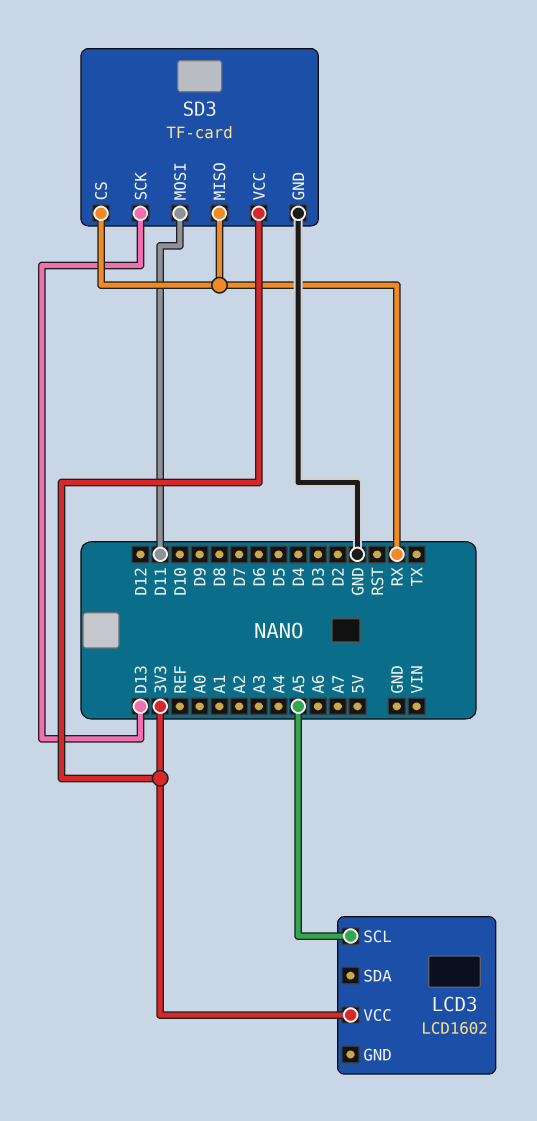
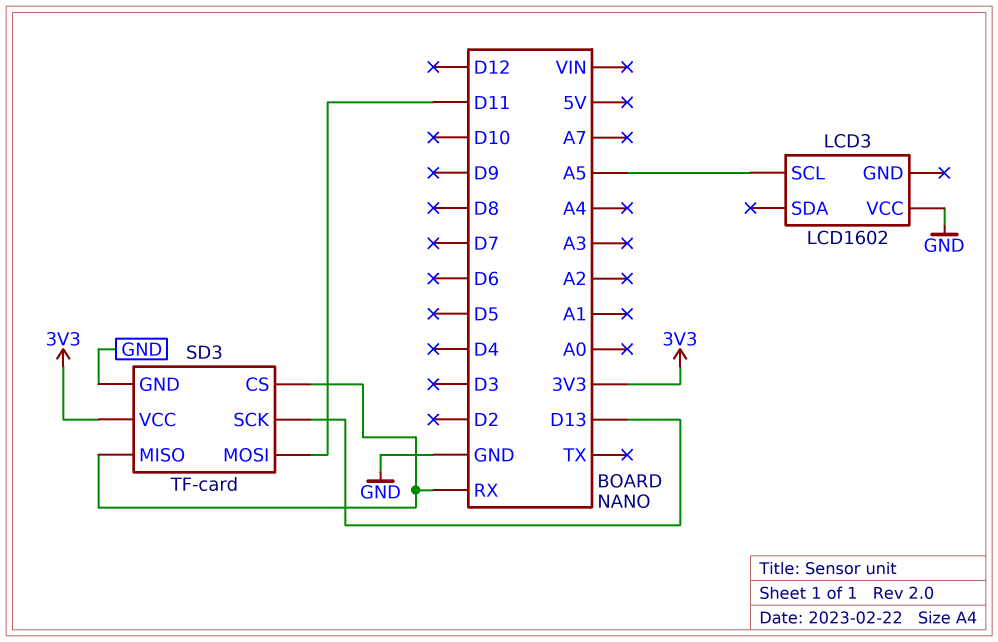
LCD3 pin VCC: 3V3 -> GND

